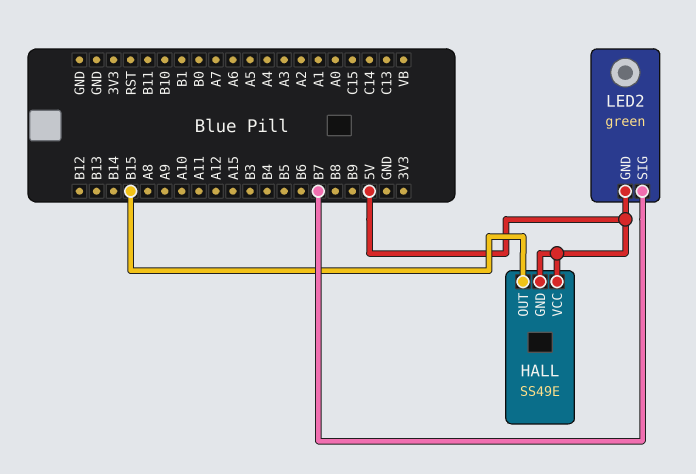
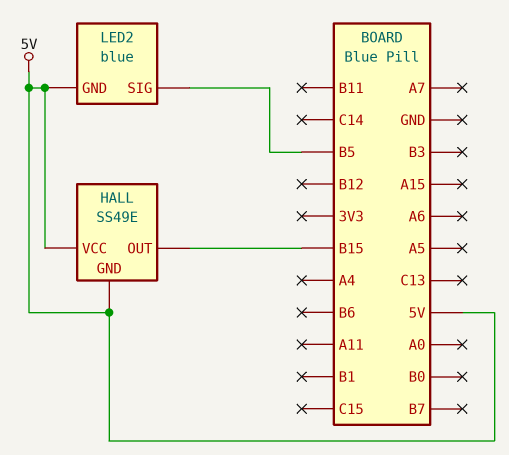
LED2: green -> blue
LED2 pin SIG: B7 -> B5

